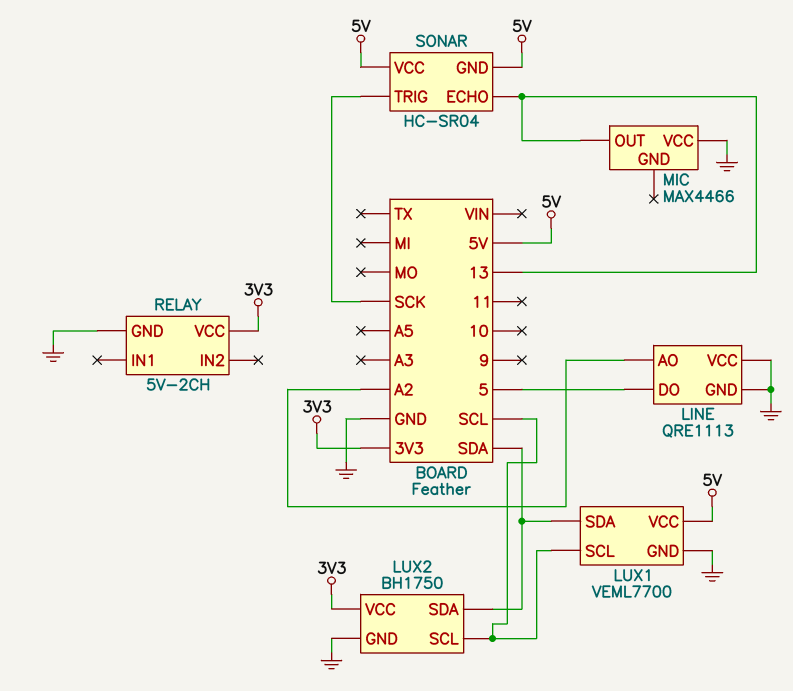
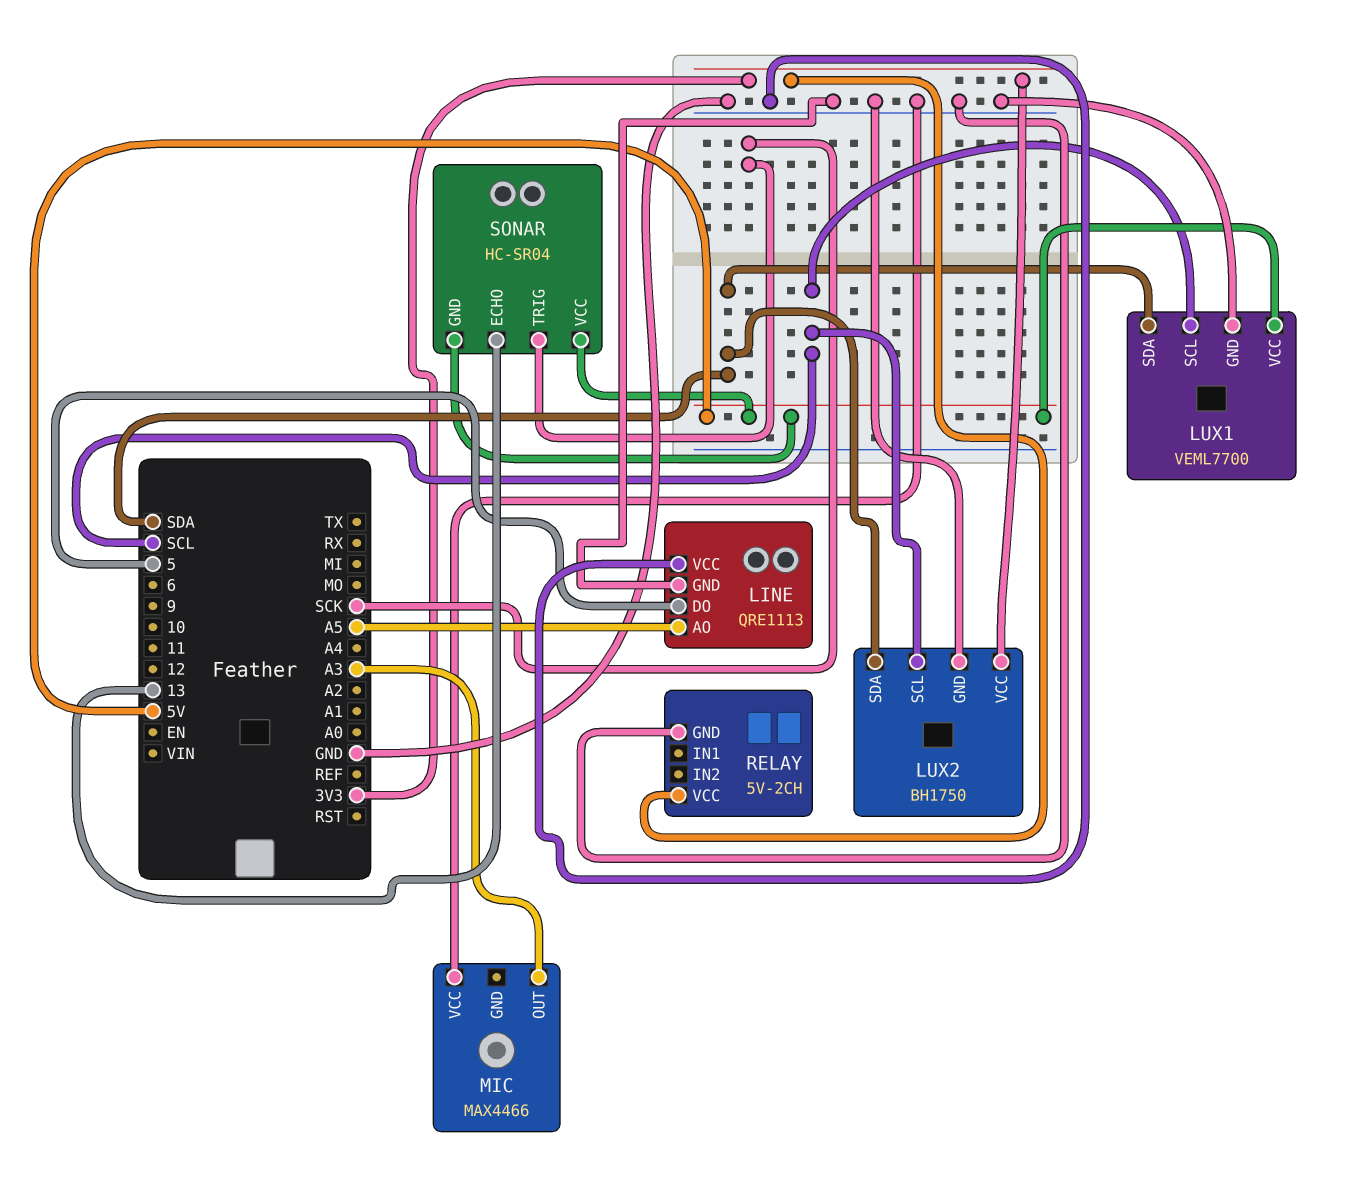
LINE pin AO: A2 -> A5
MIC pin OUT: 13 -> A3

